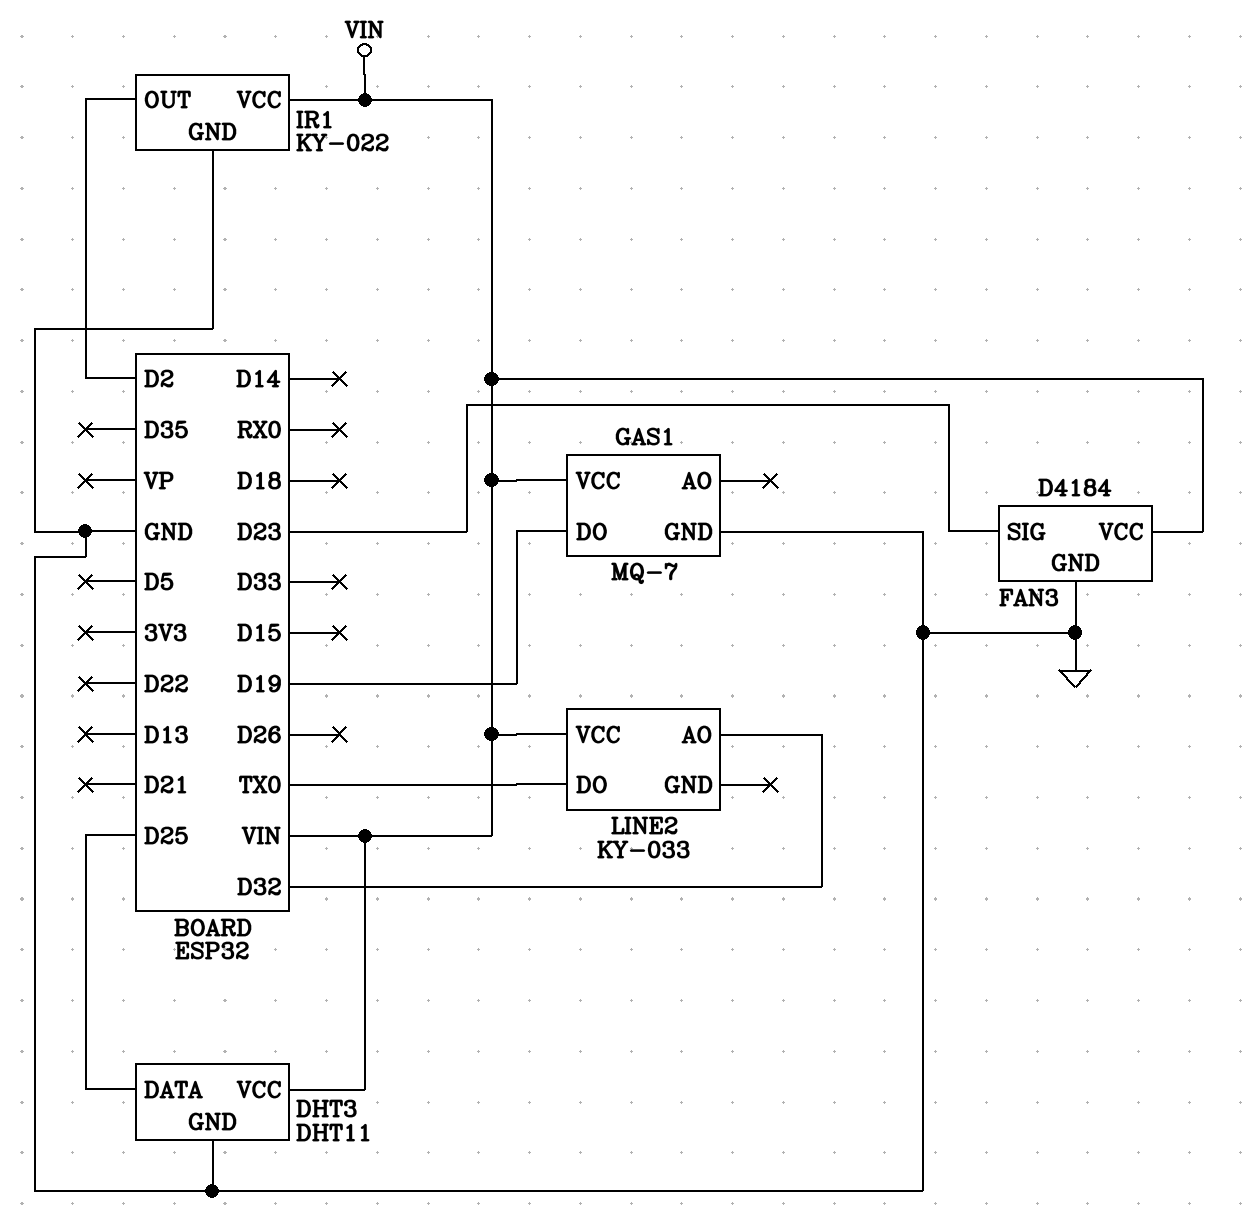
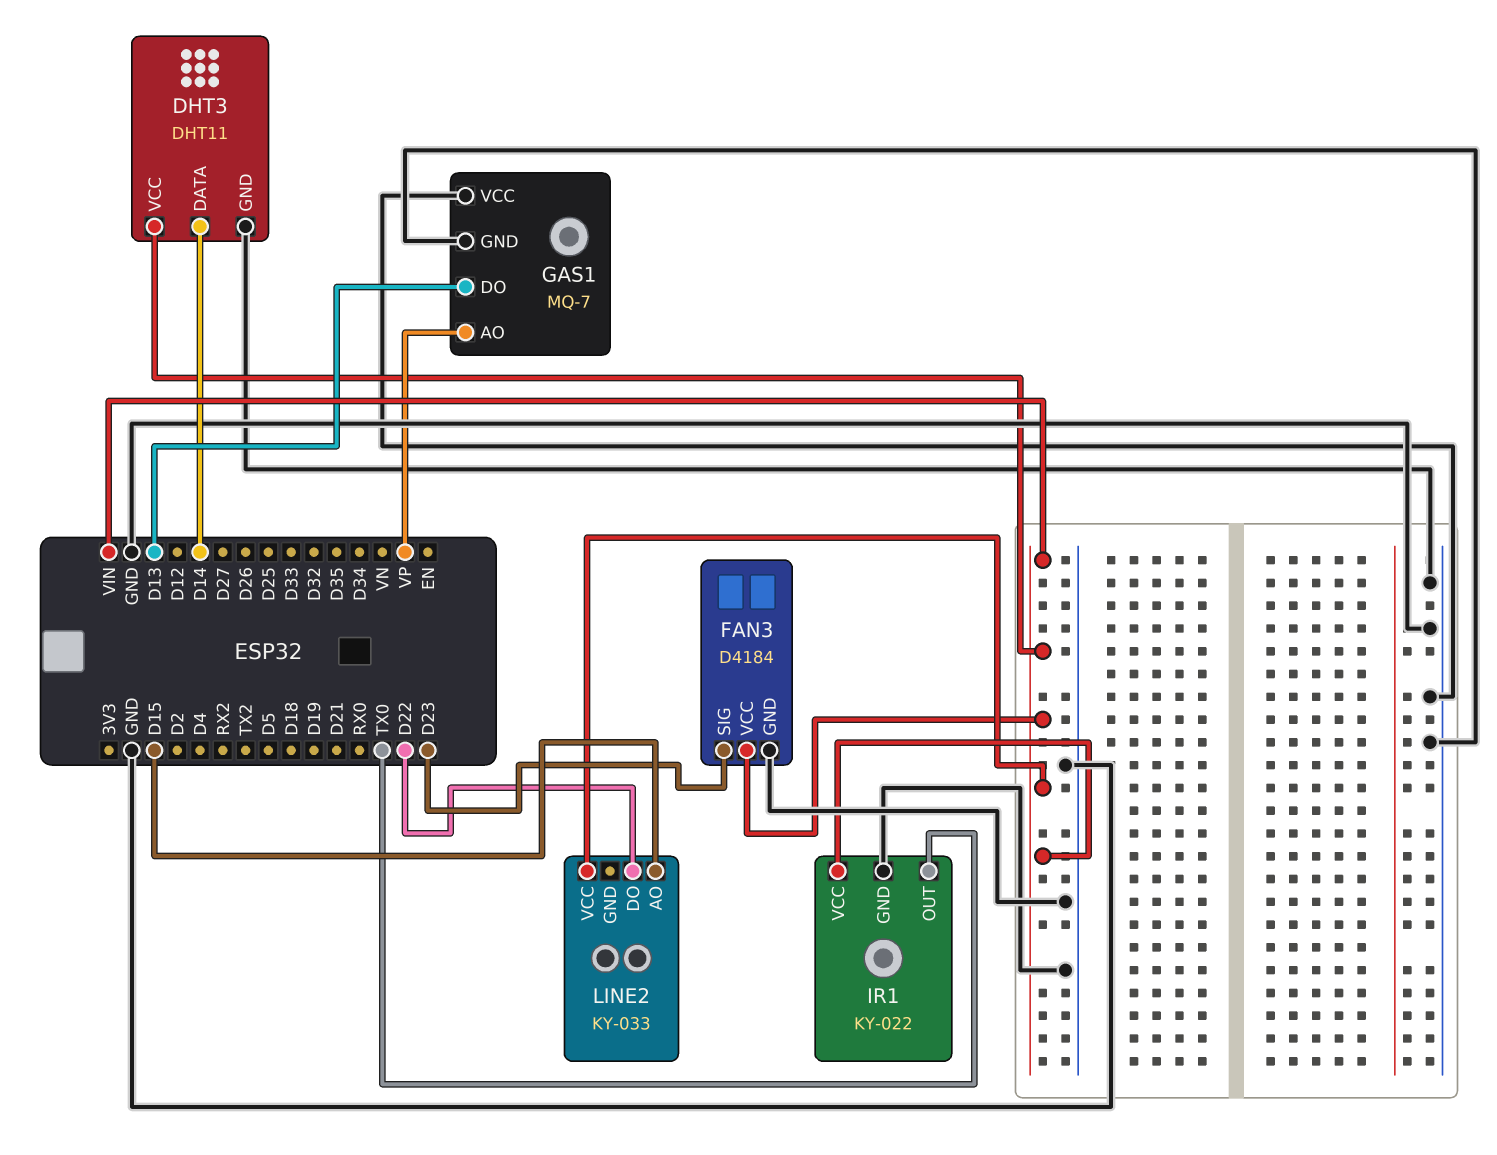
DHT3 pin DATA: D25 -> D14
GAS1 pin AO: none -> VP
GAS1 pin DO: D19 -> D13
GAS1 pin VCC: VIN -> GND
IR1 pin OUT: D2 -> TX0
LINE2 pin AO: D32 -> D15
LINE2 pin DO: TX0 -> D22

